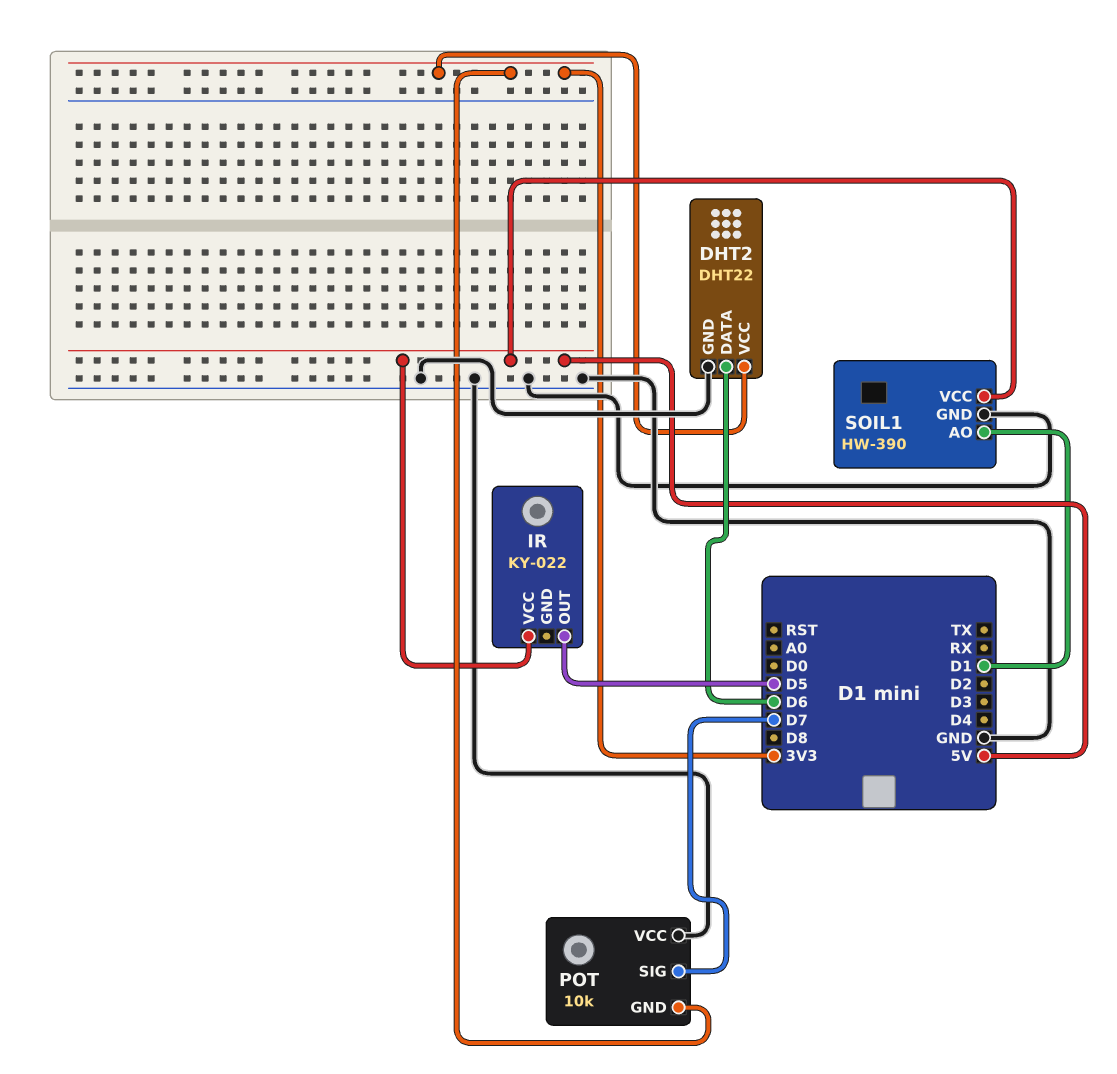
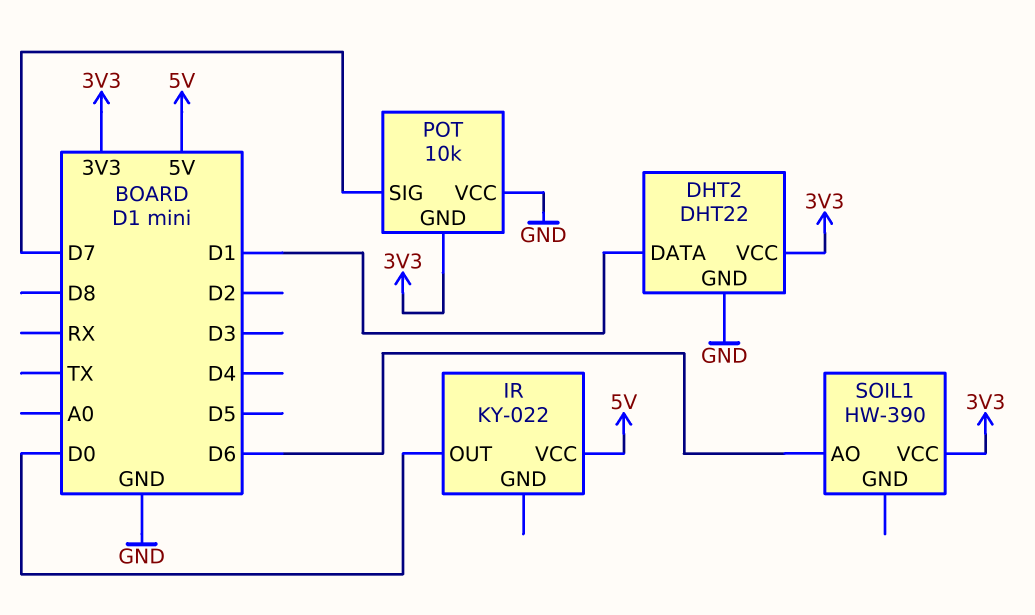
DHT2 pin DATA: D6 -> D1
IR pin OUT: D5 -> D0
SOIL1 pin AO: D1 -> D6
SOIL1 pin GND: GND -> none
SOIL1 pin VCC: 5V -> 3V3

